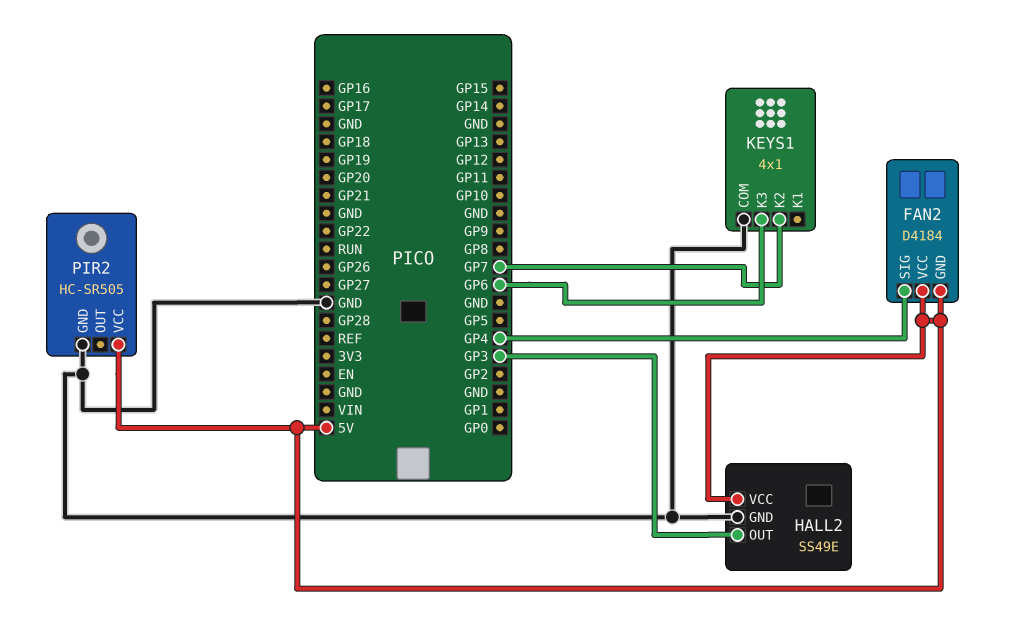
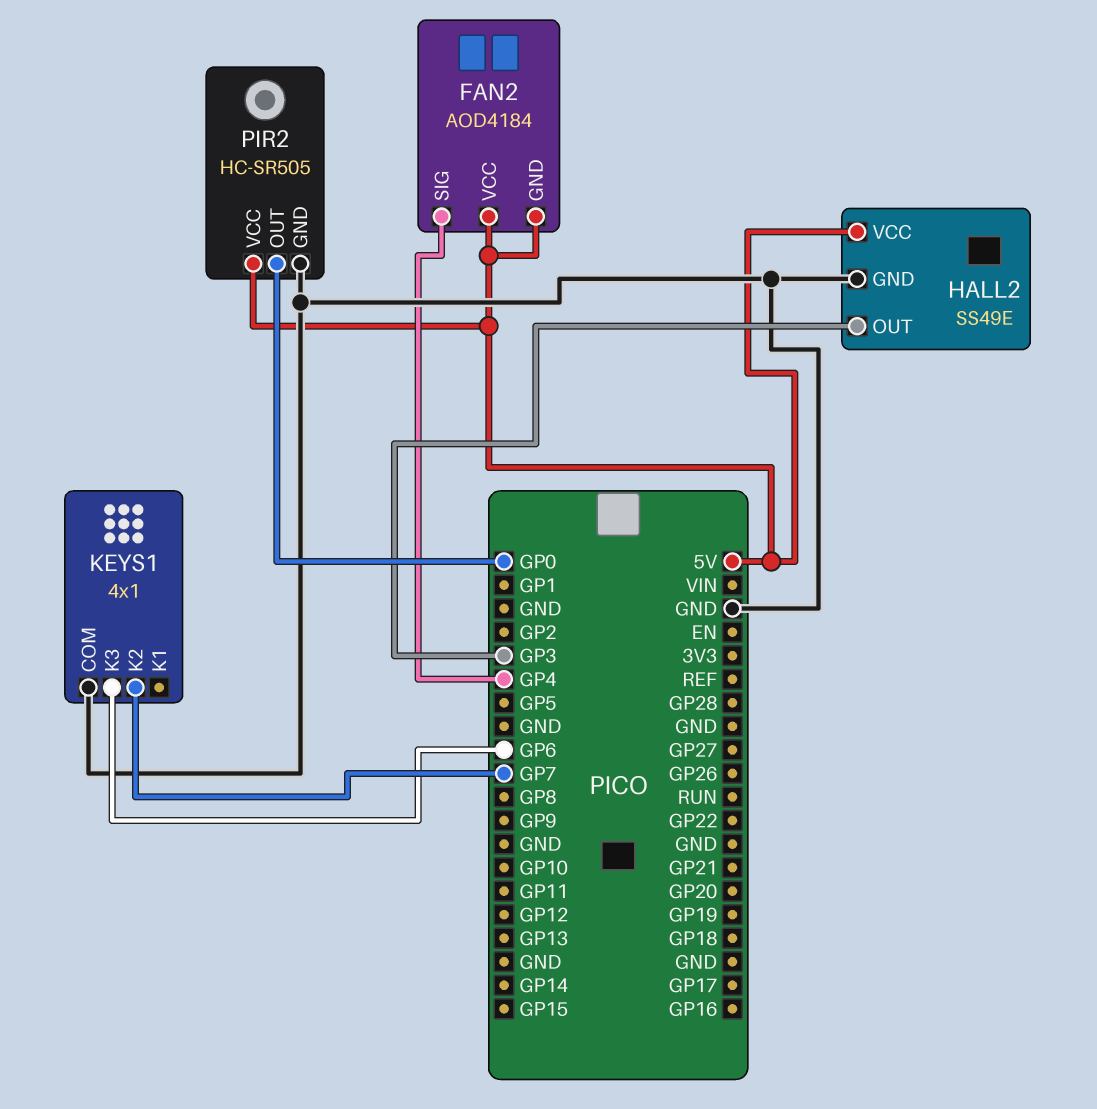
FAN2: D4184 -> AOD4184
PIR2 pin OUT: none -> GP0

